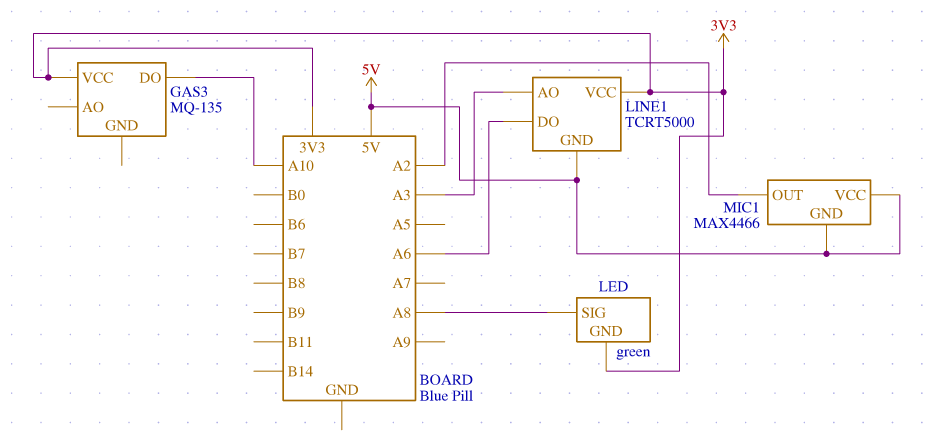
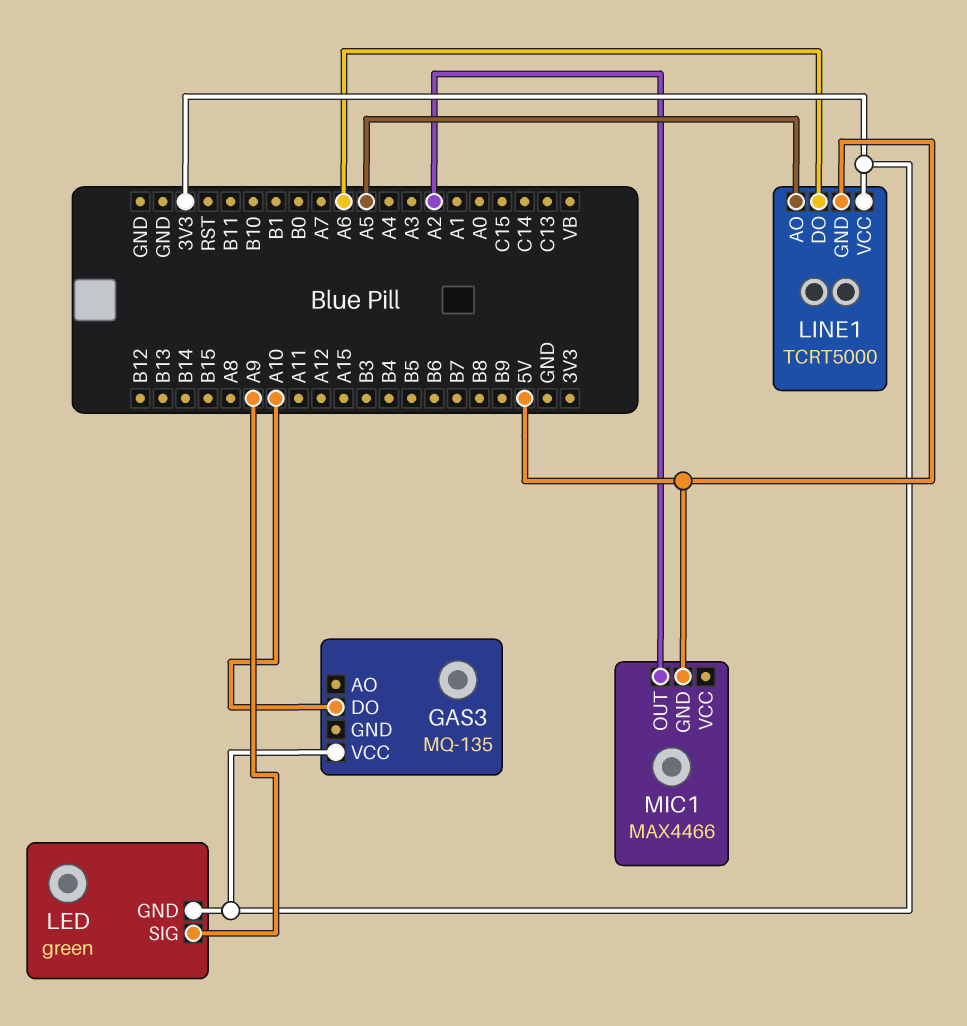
LED pin SIG: A8 -> A9
LINE1 pin AO: A3 -> A5
MIC1 pin VCC: 5V -> none

